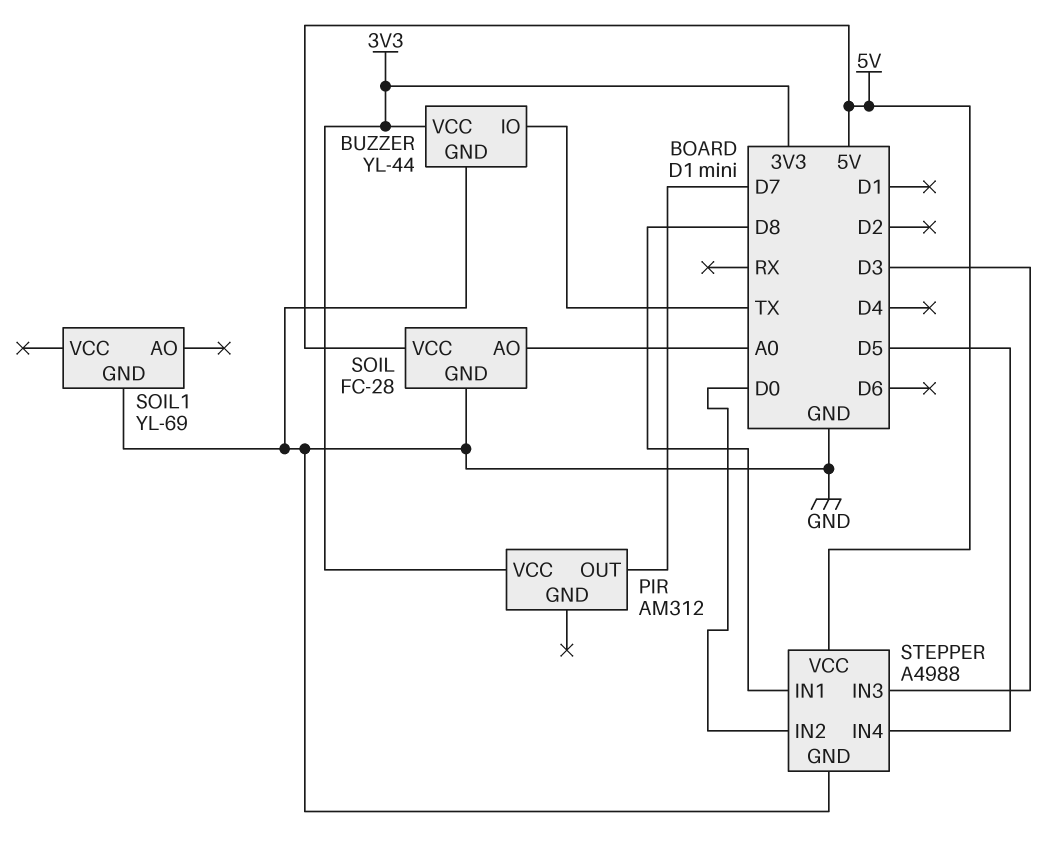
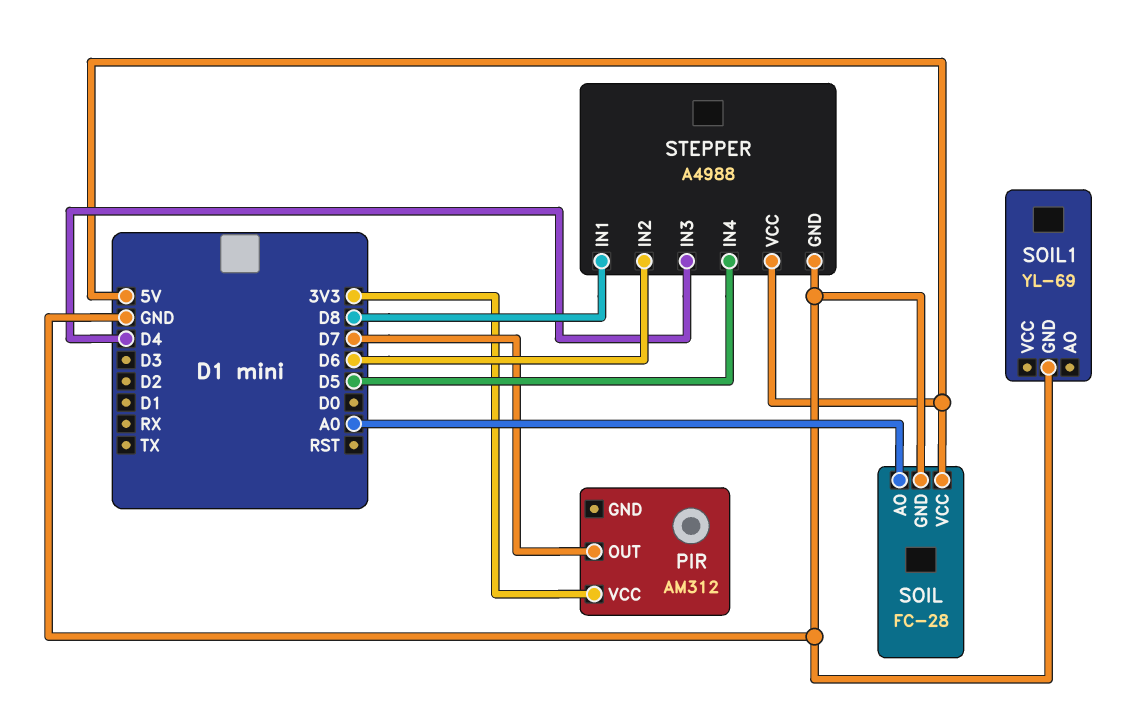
BUZZER: YL-44 -> none
BUZZER pin GND: GND -> none
BUZZER pin IO: TX -> none
BUZZER pin VCC: 3V3 -> none
STEPPER pin IN2: D0 -> D6
STEPPER pin IN3: D3 -> D4

